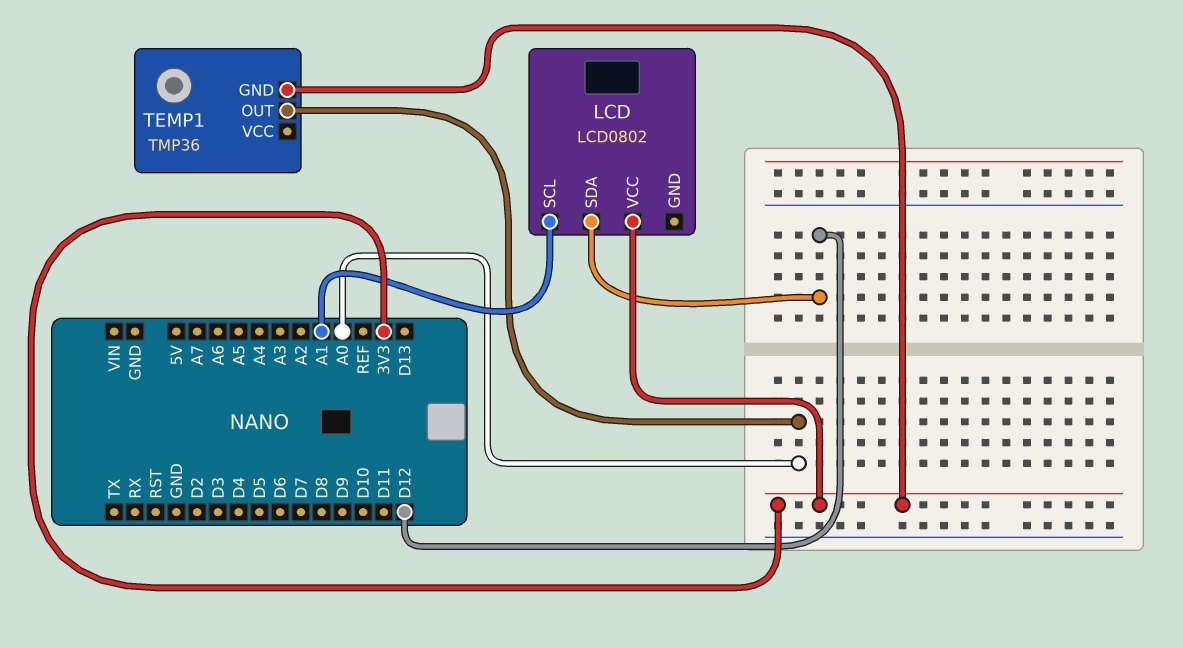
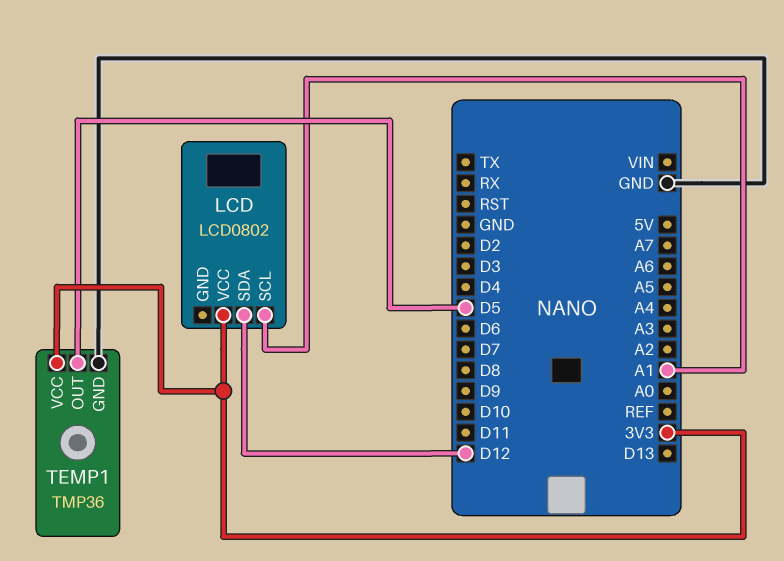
TEMP1 pin GND: 3V3 -> GND
TEMP1 pin OUT: A0 -> D5
TEMP1 pin VCC: none -> 3V3

